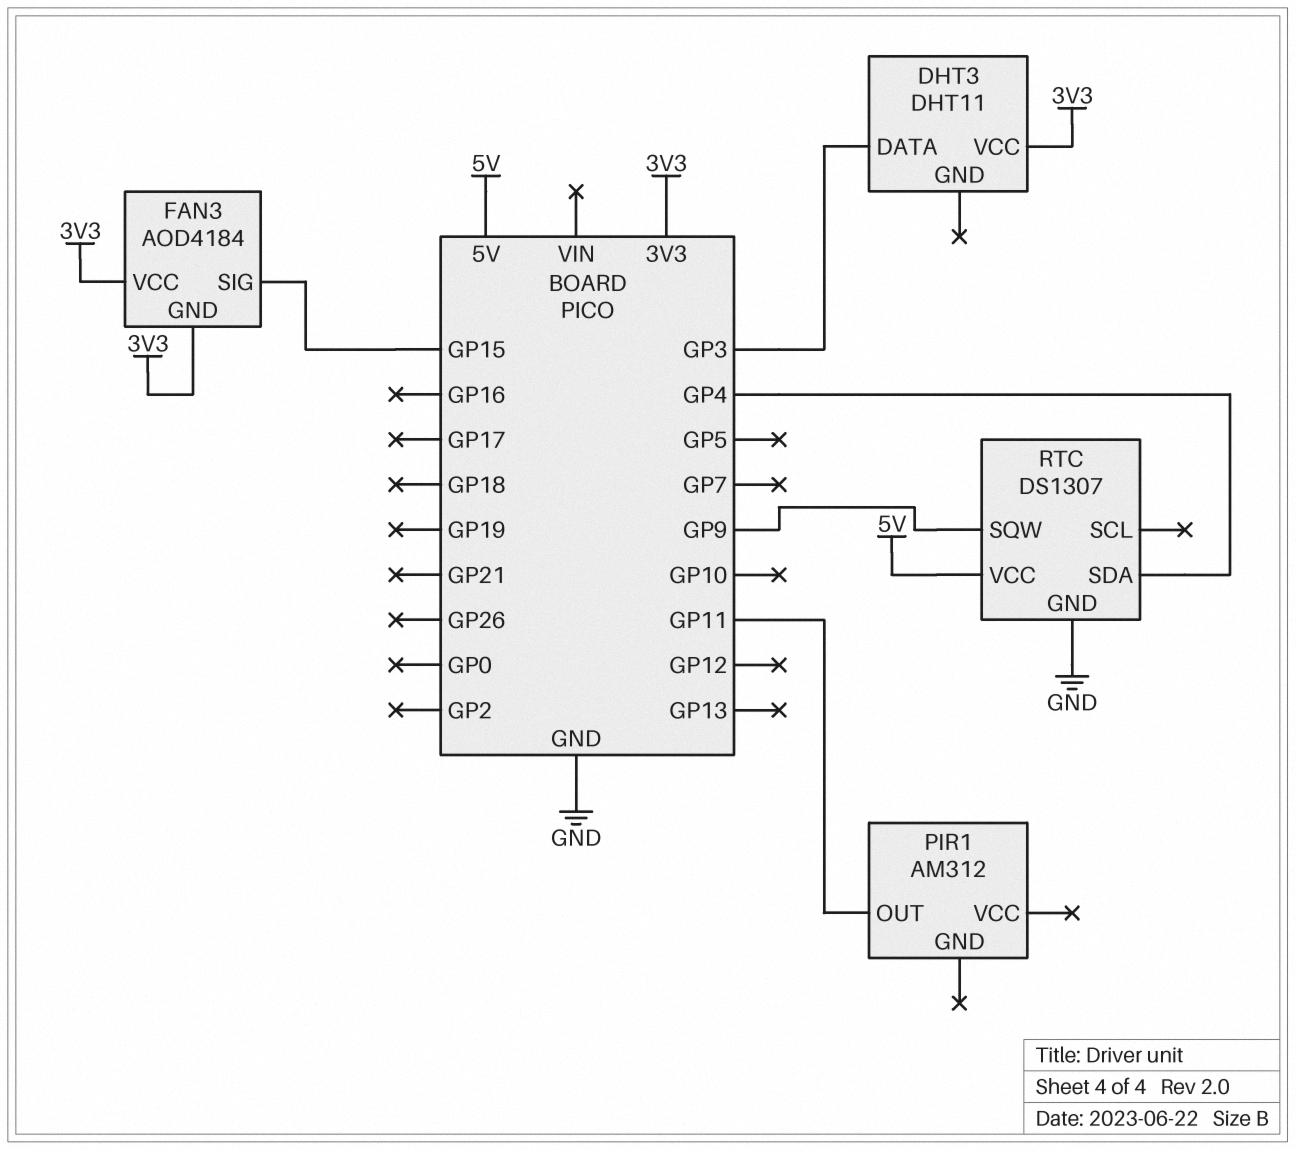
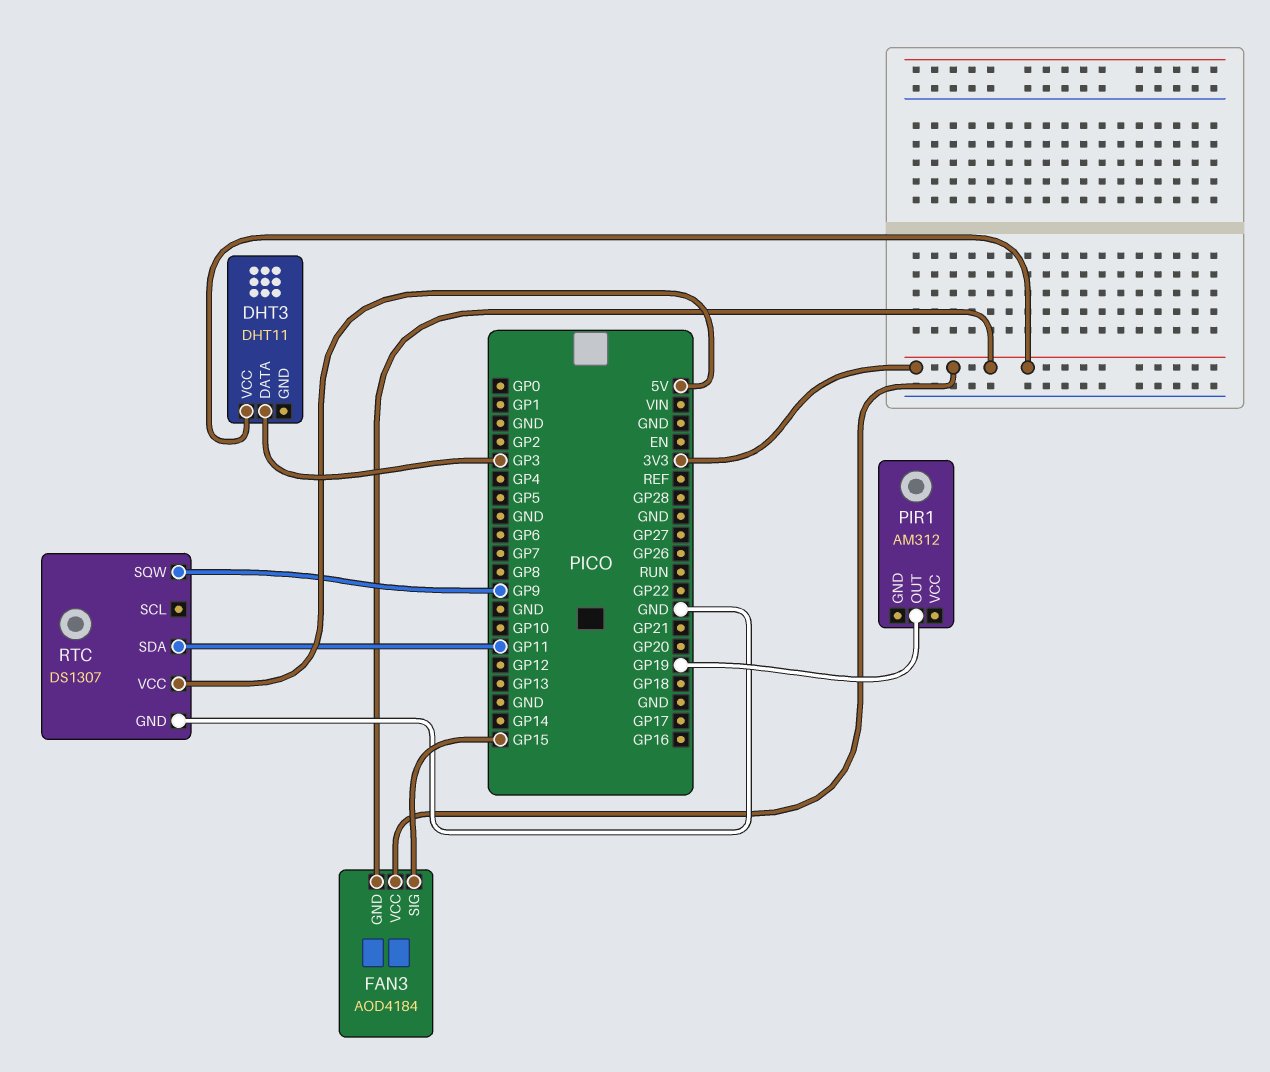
PIR1 pin OUT: GP11 -> GP19
RTC pin SDA: GP4 -> GP11

